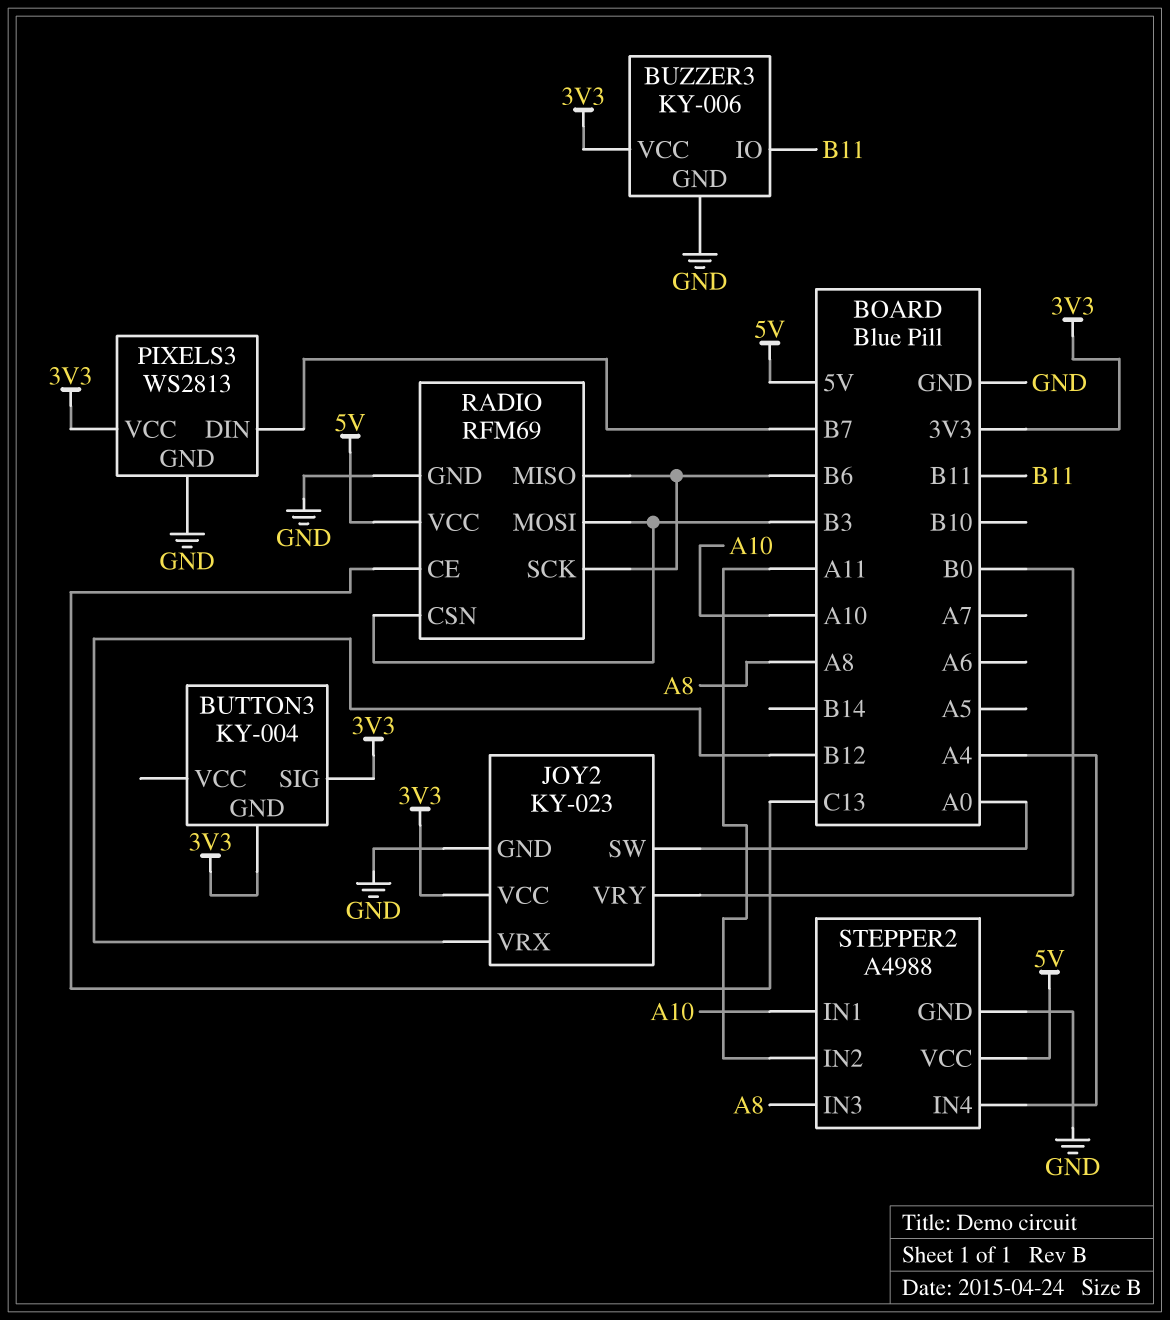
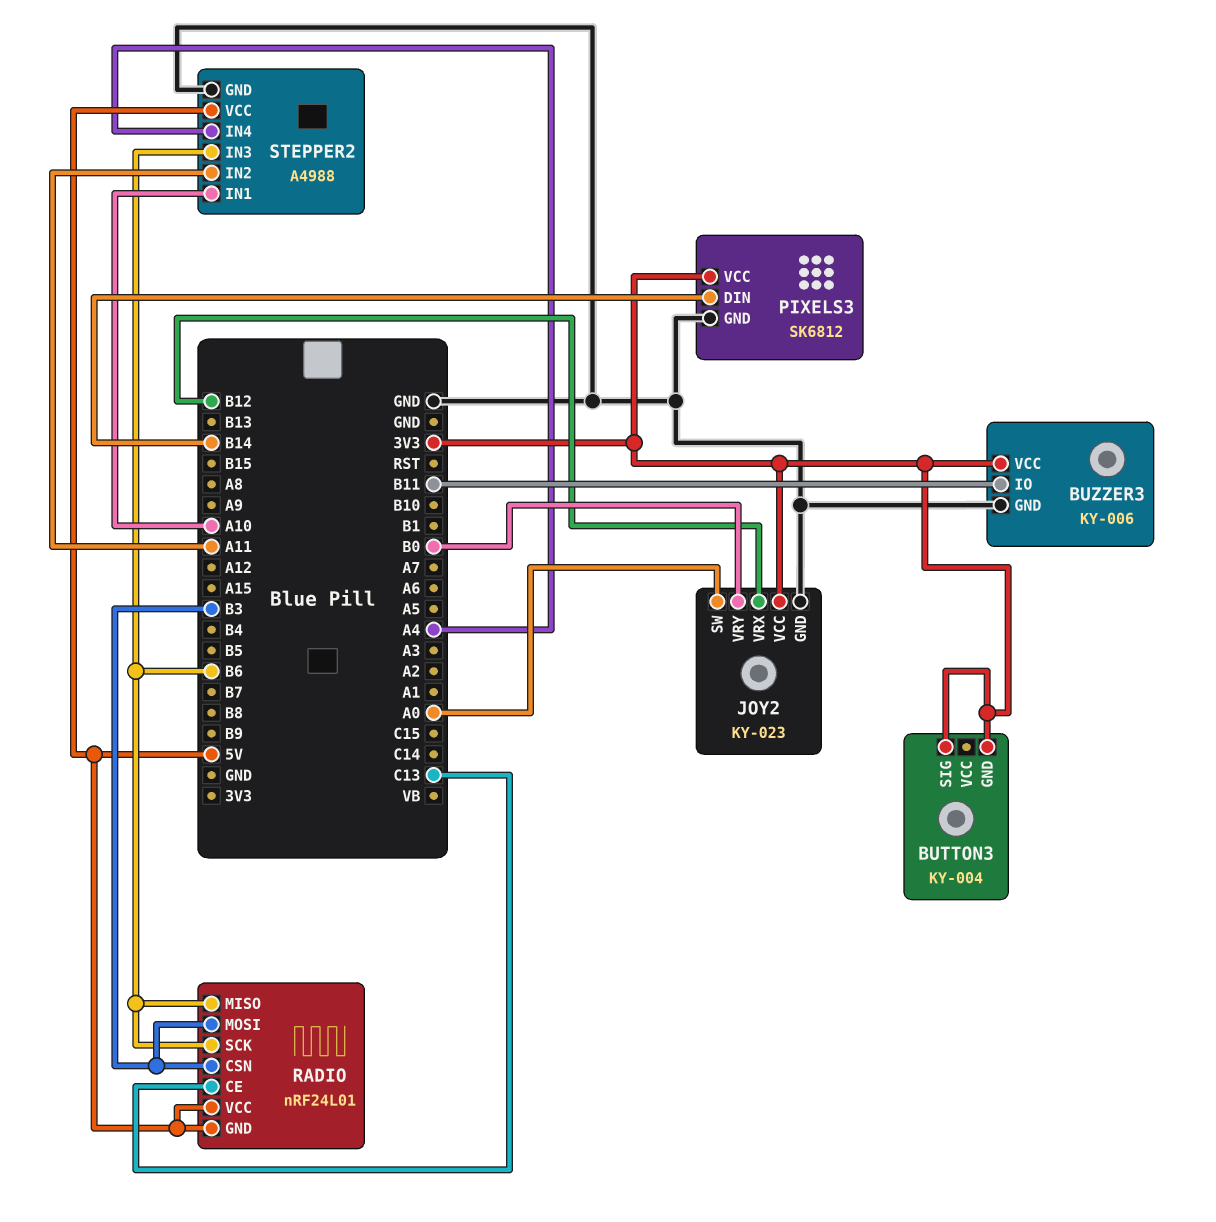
PIXELS3: WS2813 -> SK6812
PIXELS3 pin DIN: B7 -> B14
RADIO: RFM69 -> nRF24L01
RADIO pin GND: GND -> 5V
STEPPER2 pin IN3: A8 -> B6

